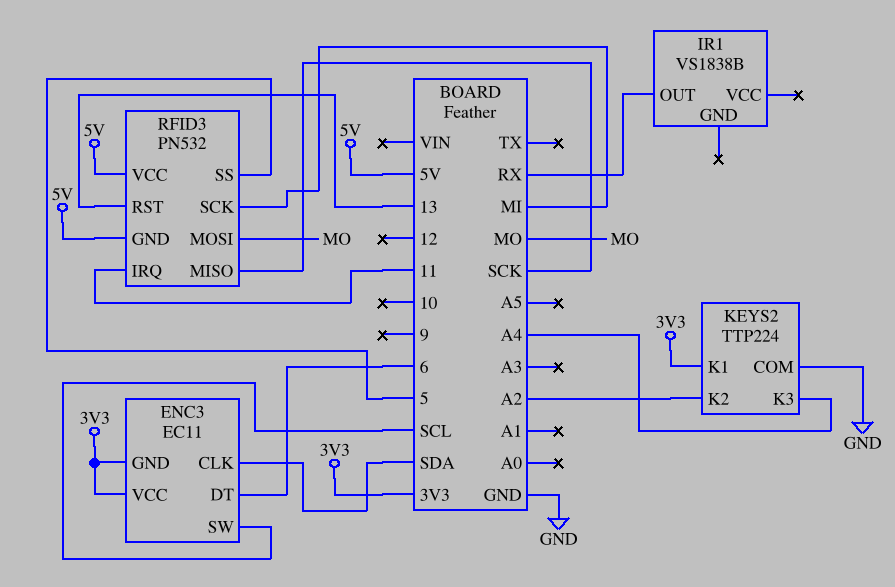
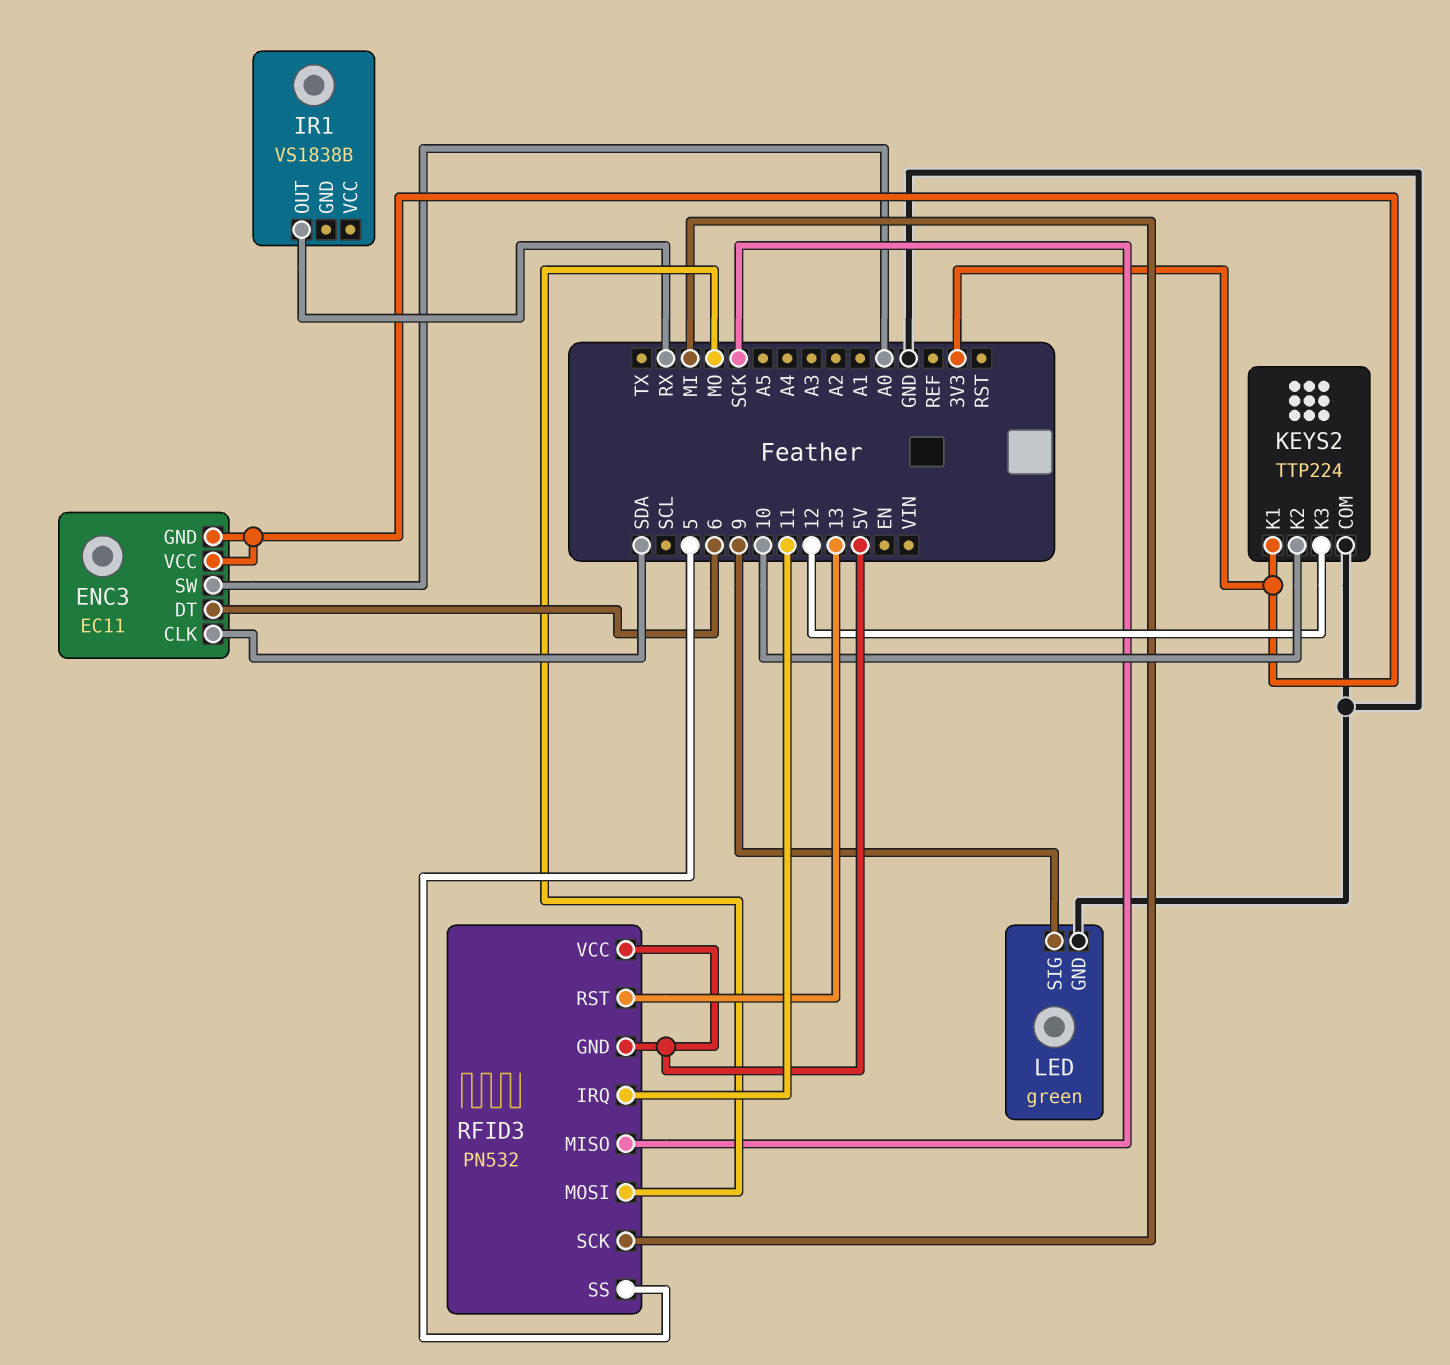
ENC3 pin SW: SCL -> A0
KEYS2 pin K2: A2 -> 10
KEYS2 pin K3: A4 -> 12
LED: none -> green
LED pin GND: none -> GND
LED pin SIG: none -> 9

